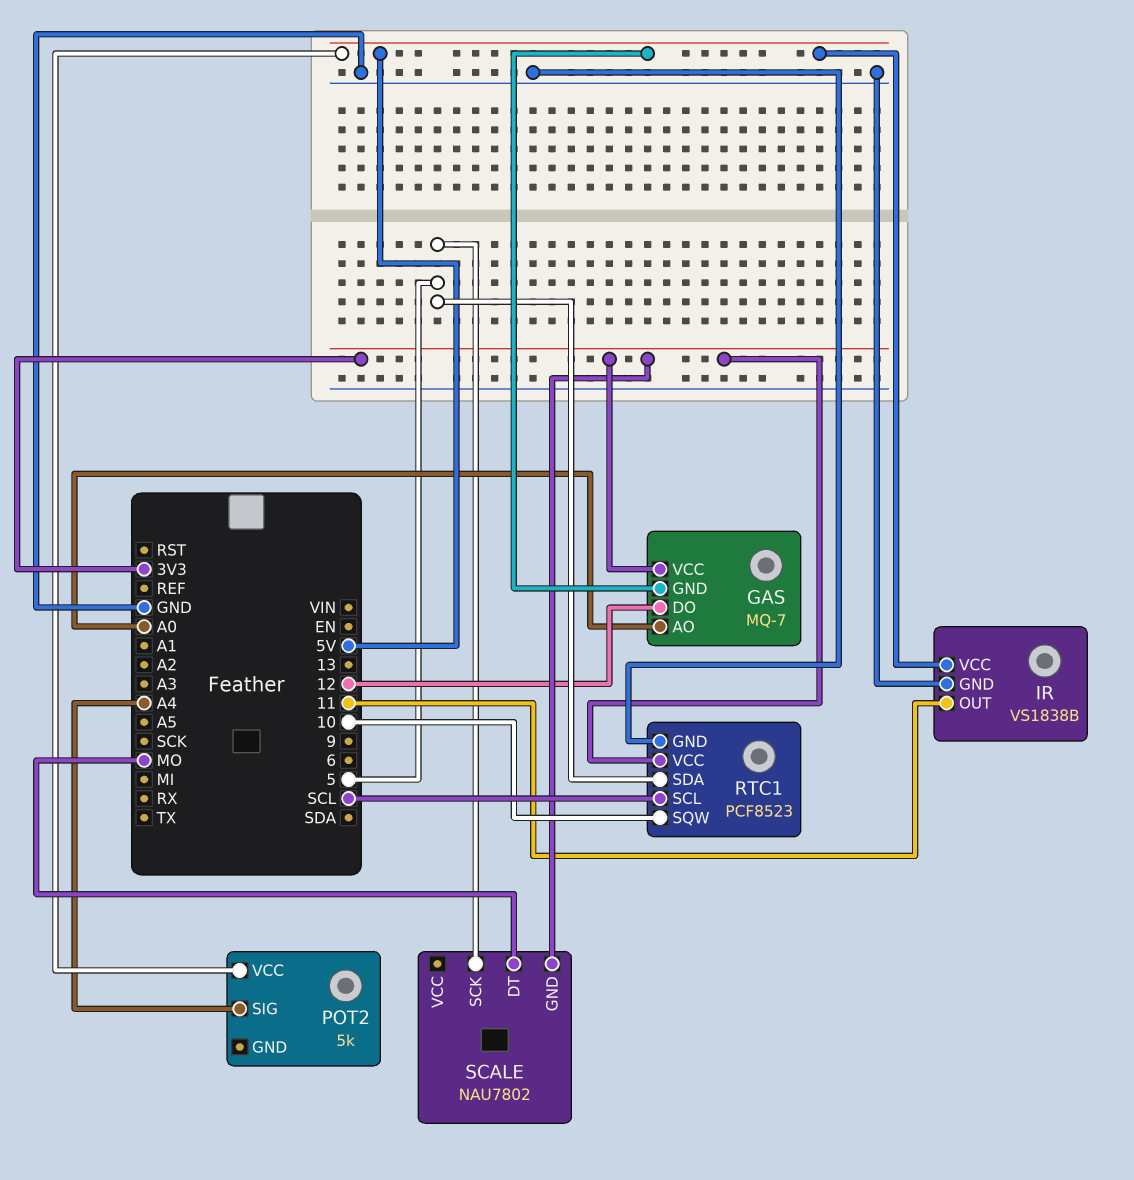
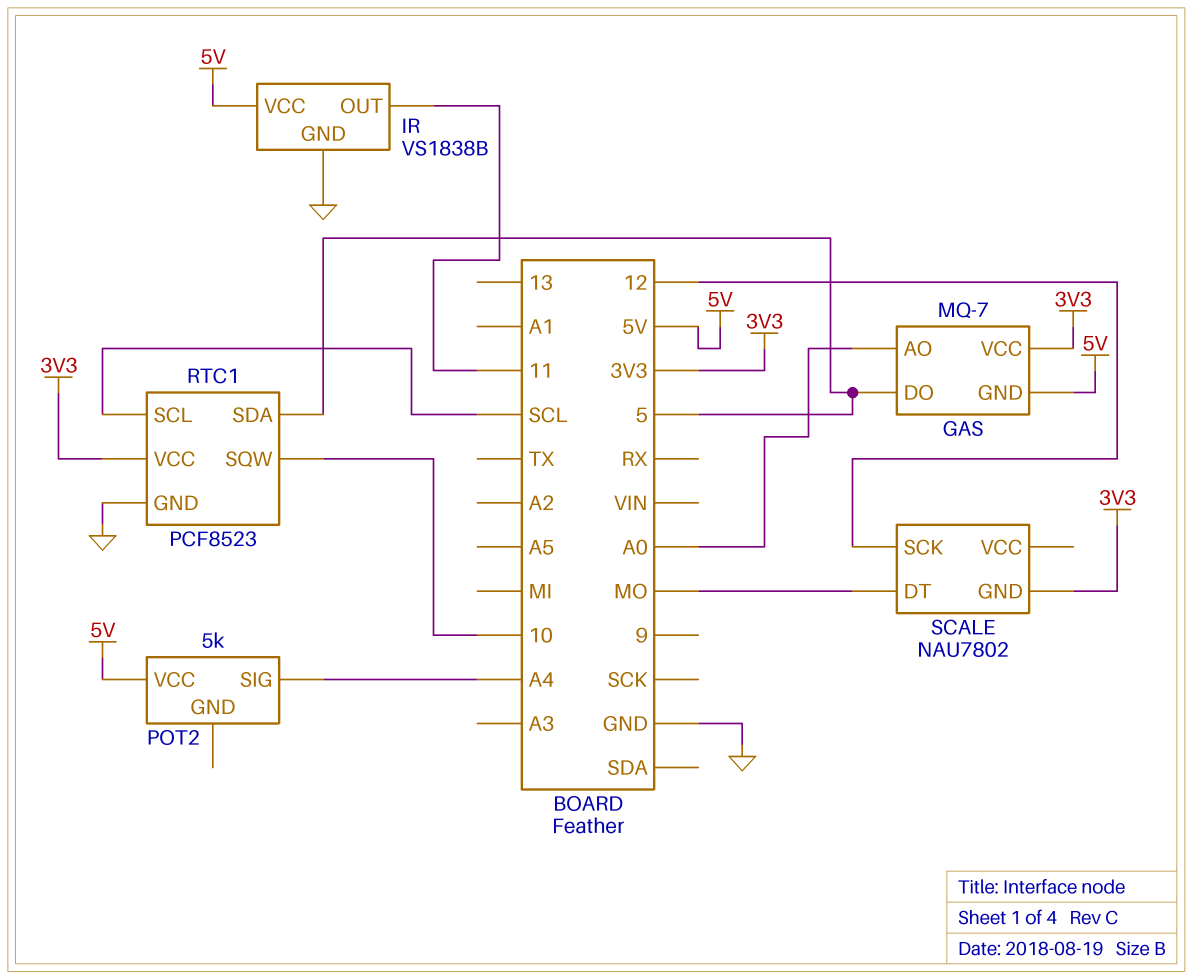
GAS pin DO: 12 -> 5
SCALE pin SCK: 5 -> 12

